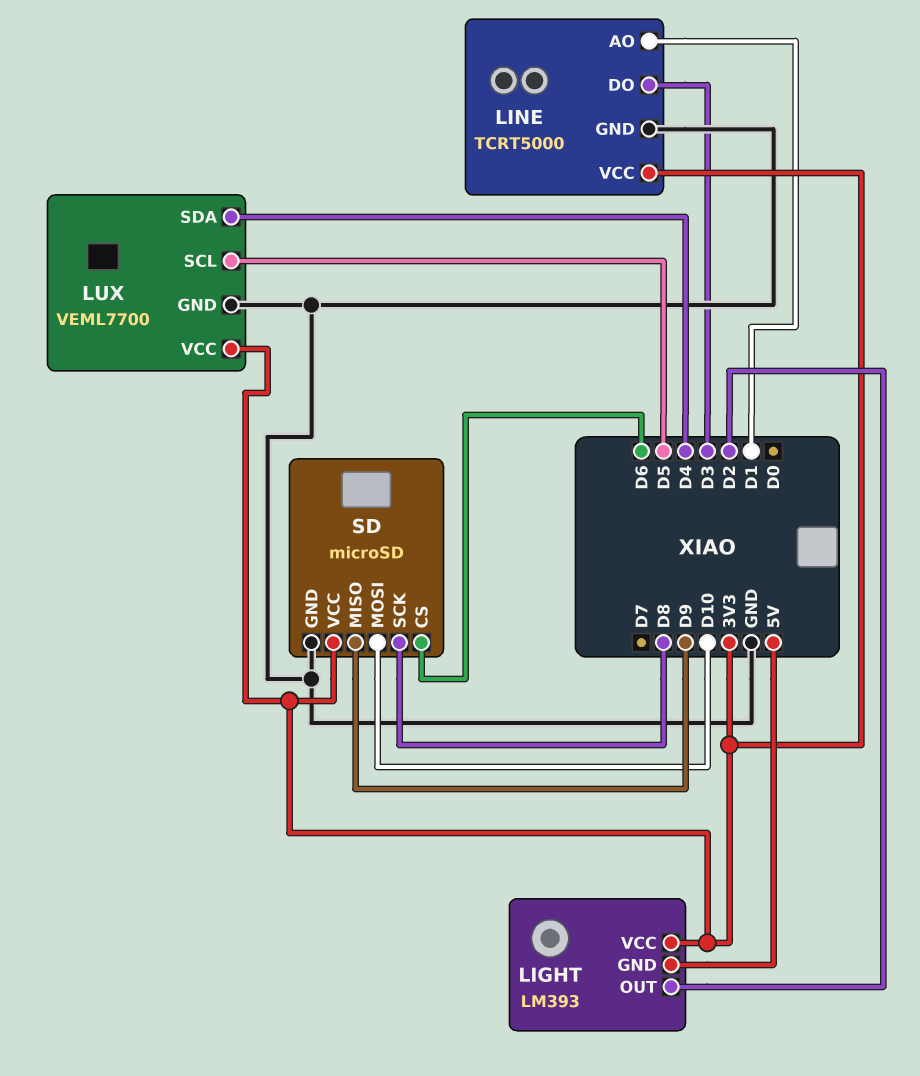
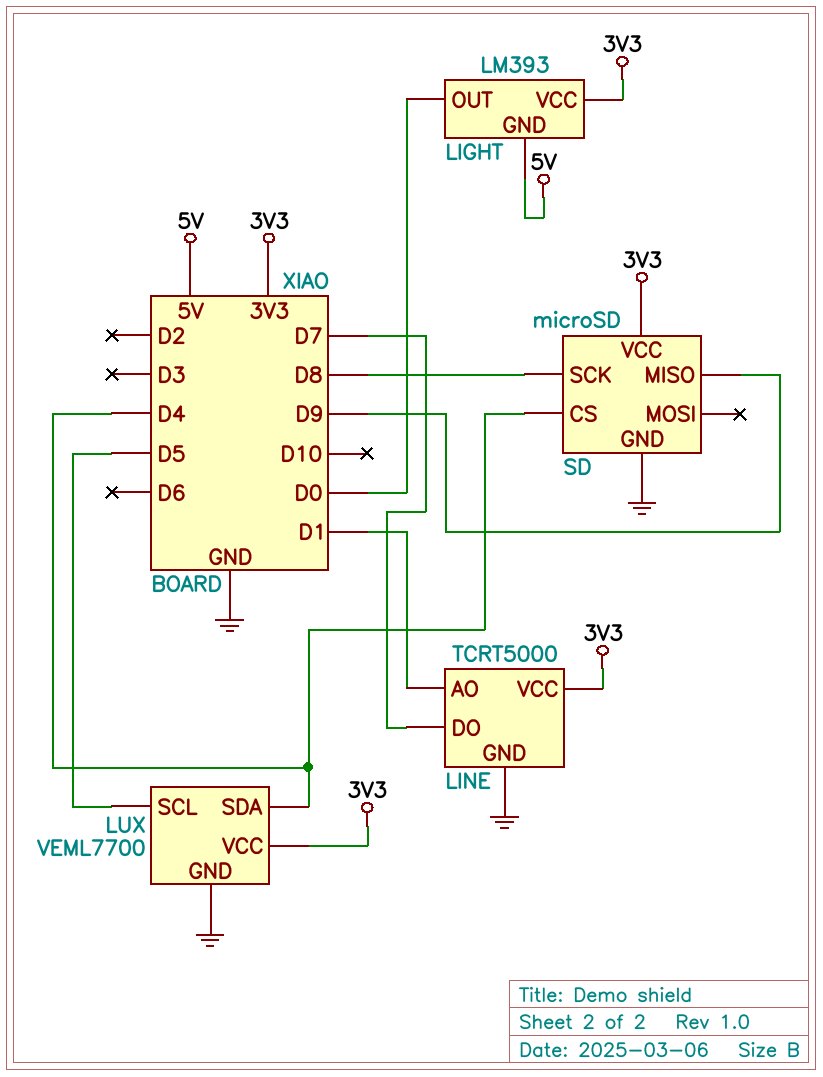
LIGHT pin OUT: D2 -> D0
LINE pin DO: D3 -> D7
SD pin CS: D6 -> D4
SD pin MOSI: D10 -> none

